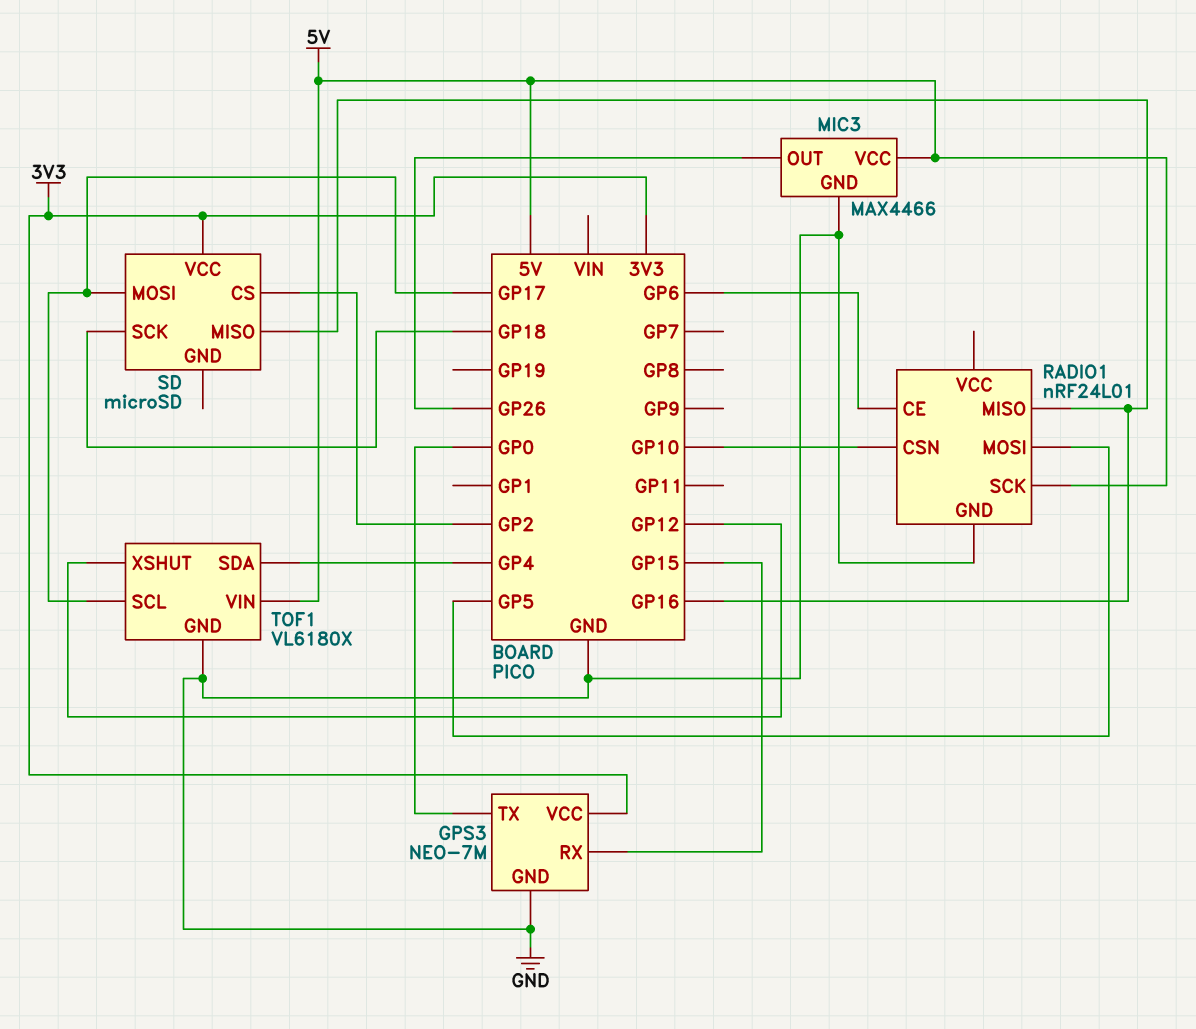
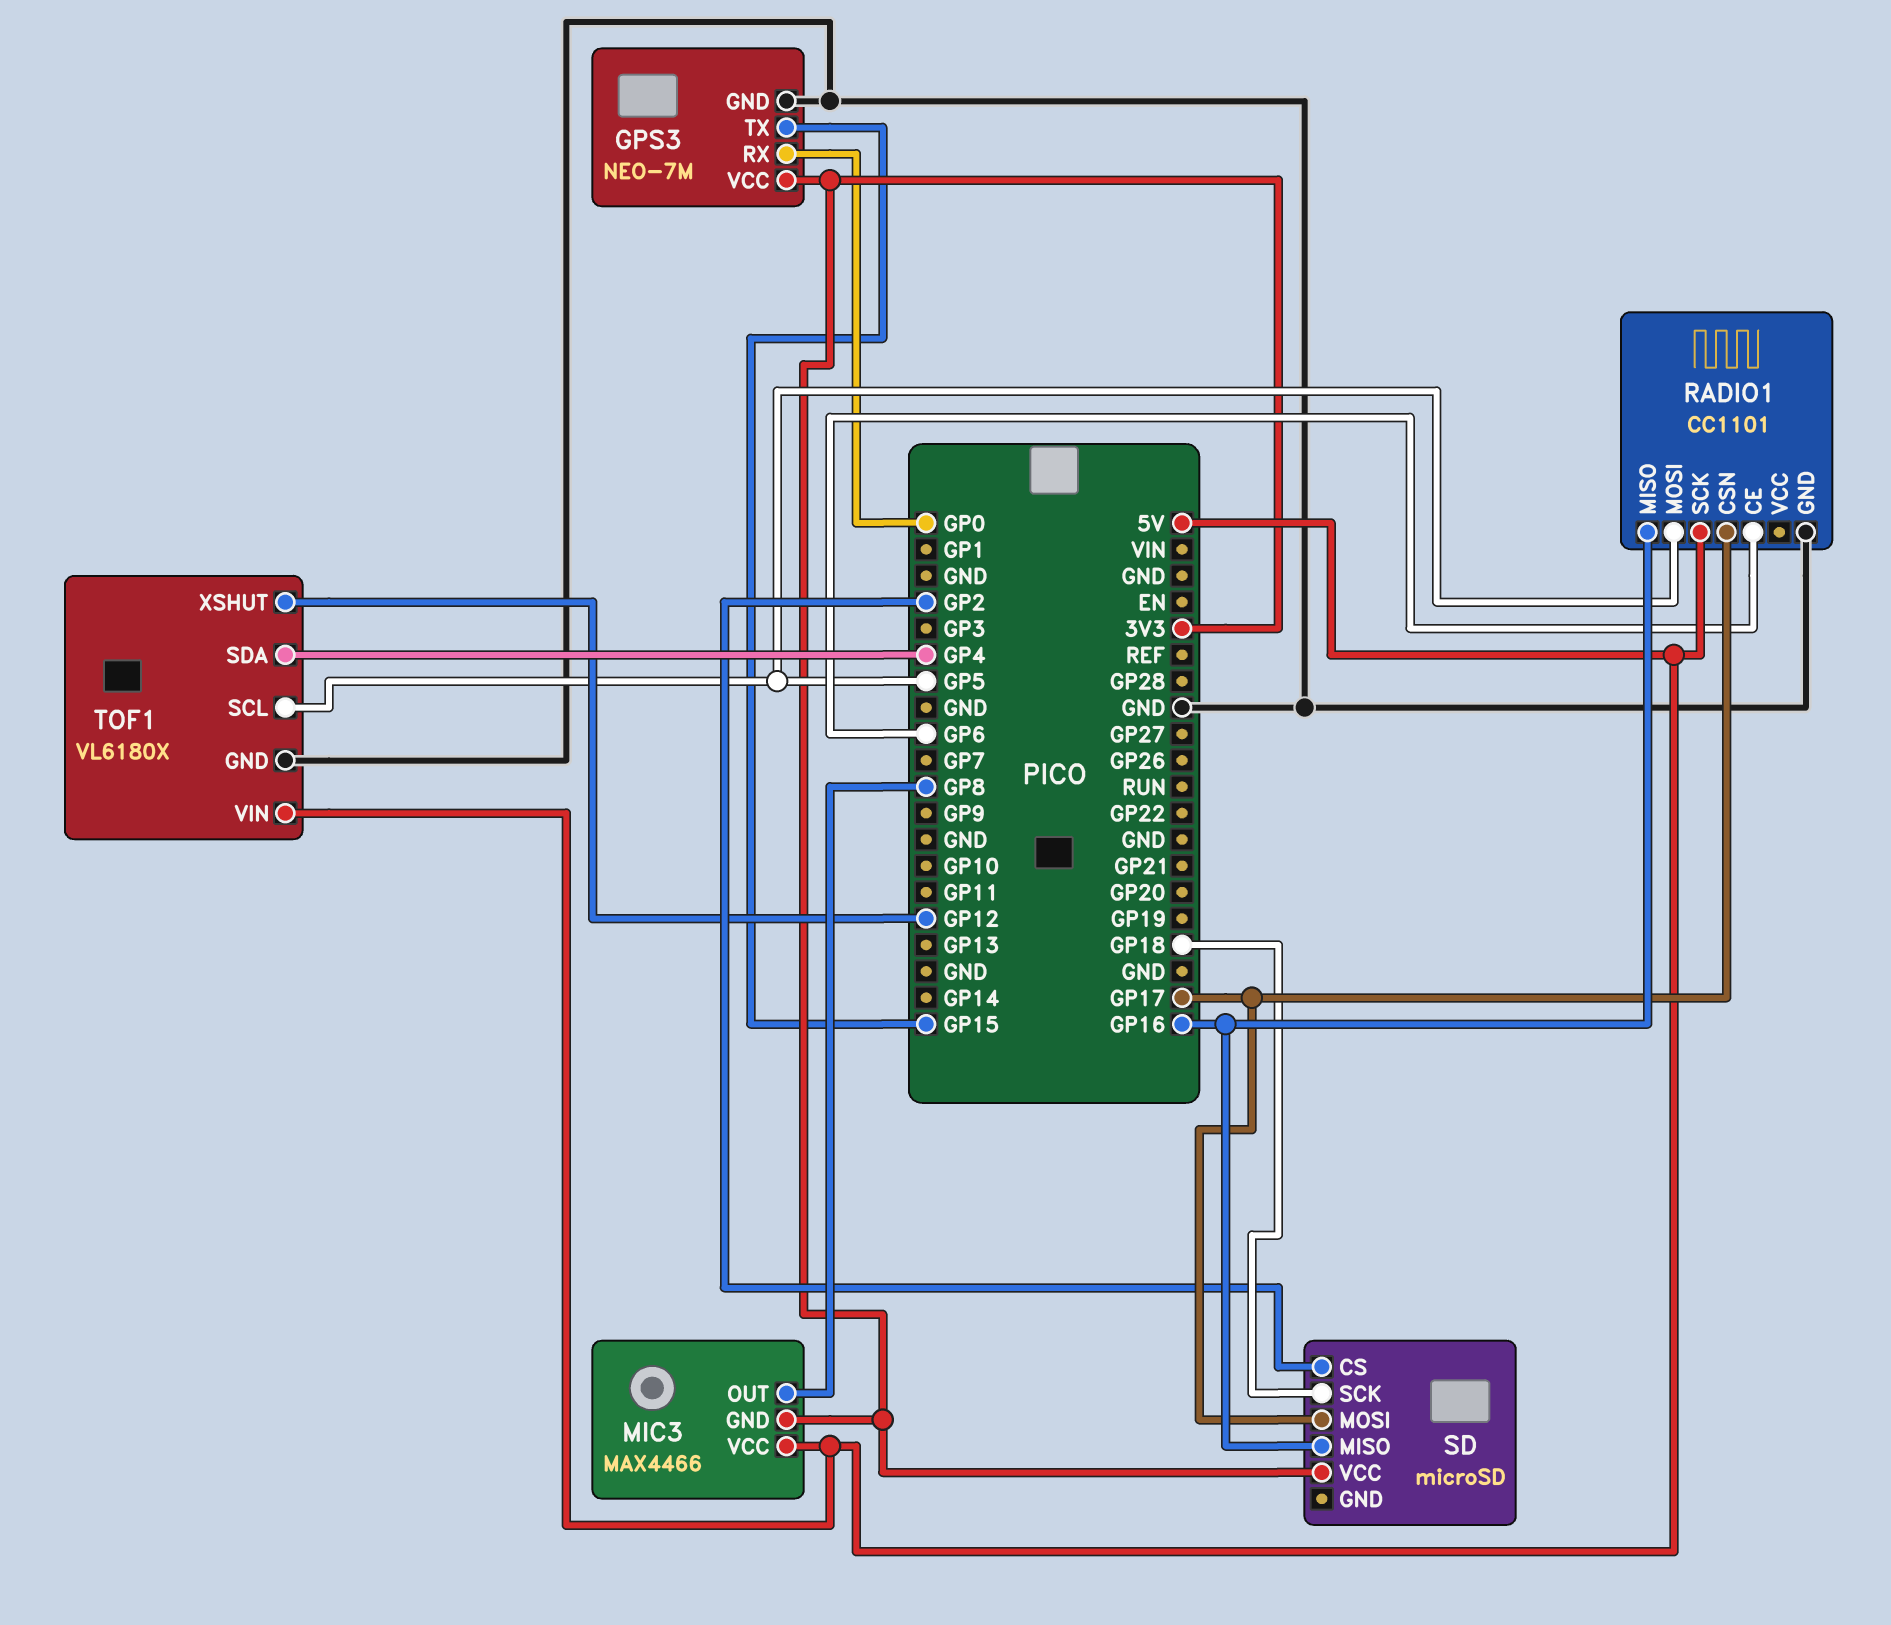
GPS3 pin RX: GP15 -> GP0
GPS3 pin TX: GP0 -> GP15
MIC3 pin GND: GND -> 3V3
MIC3 pin OUT: GP26 -> GP8
RADIO1: nRF24L01 -> CC1101
RADIO1 pin CSN: GP10 -> GP17
TOF1 pin SCL: GP17 -> GP5

